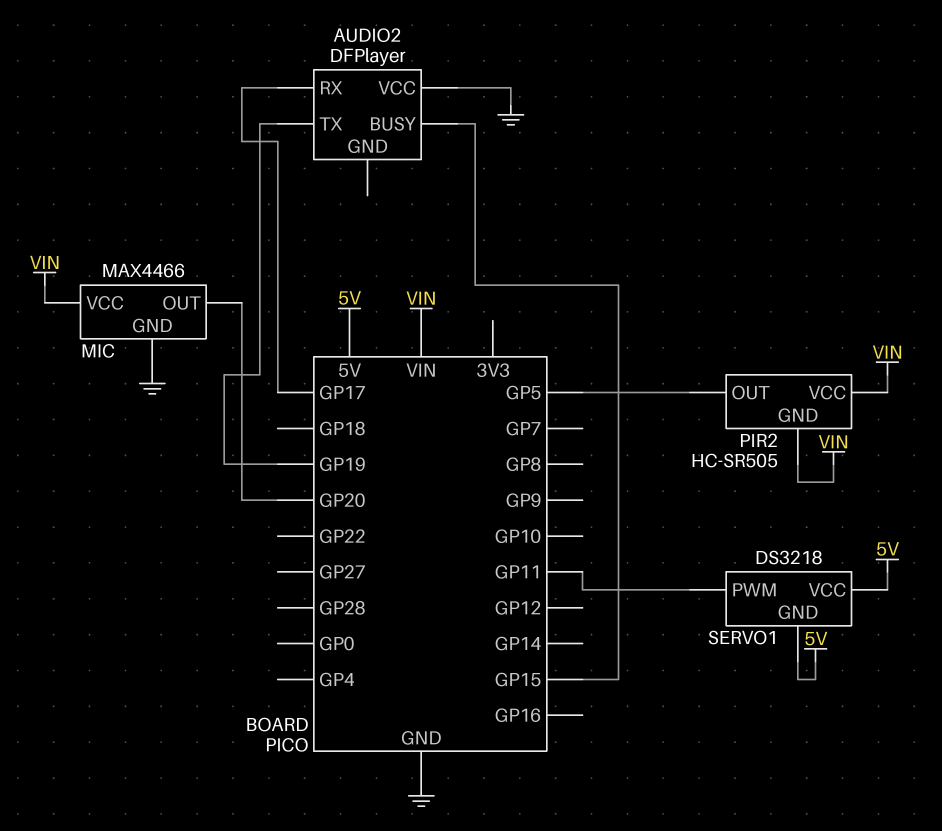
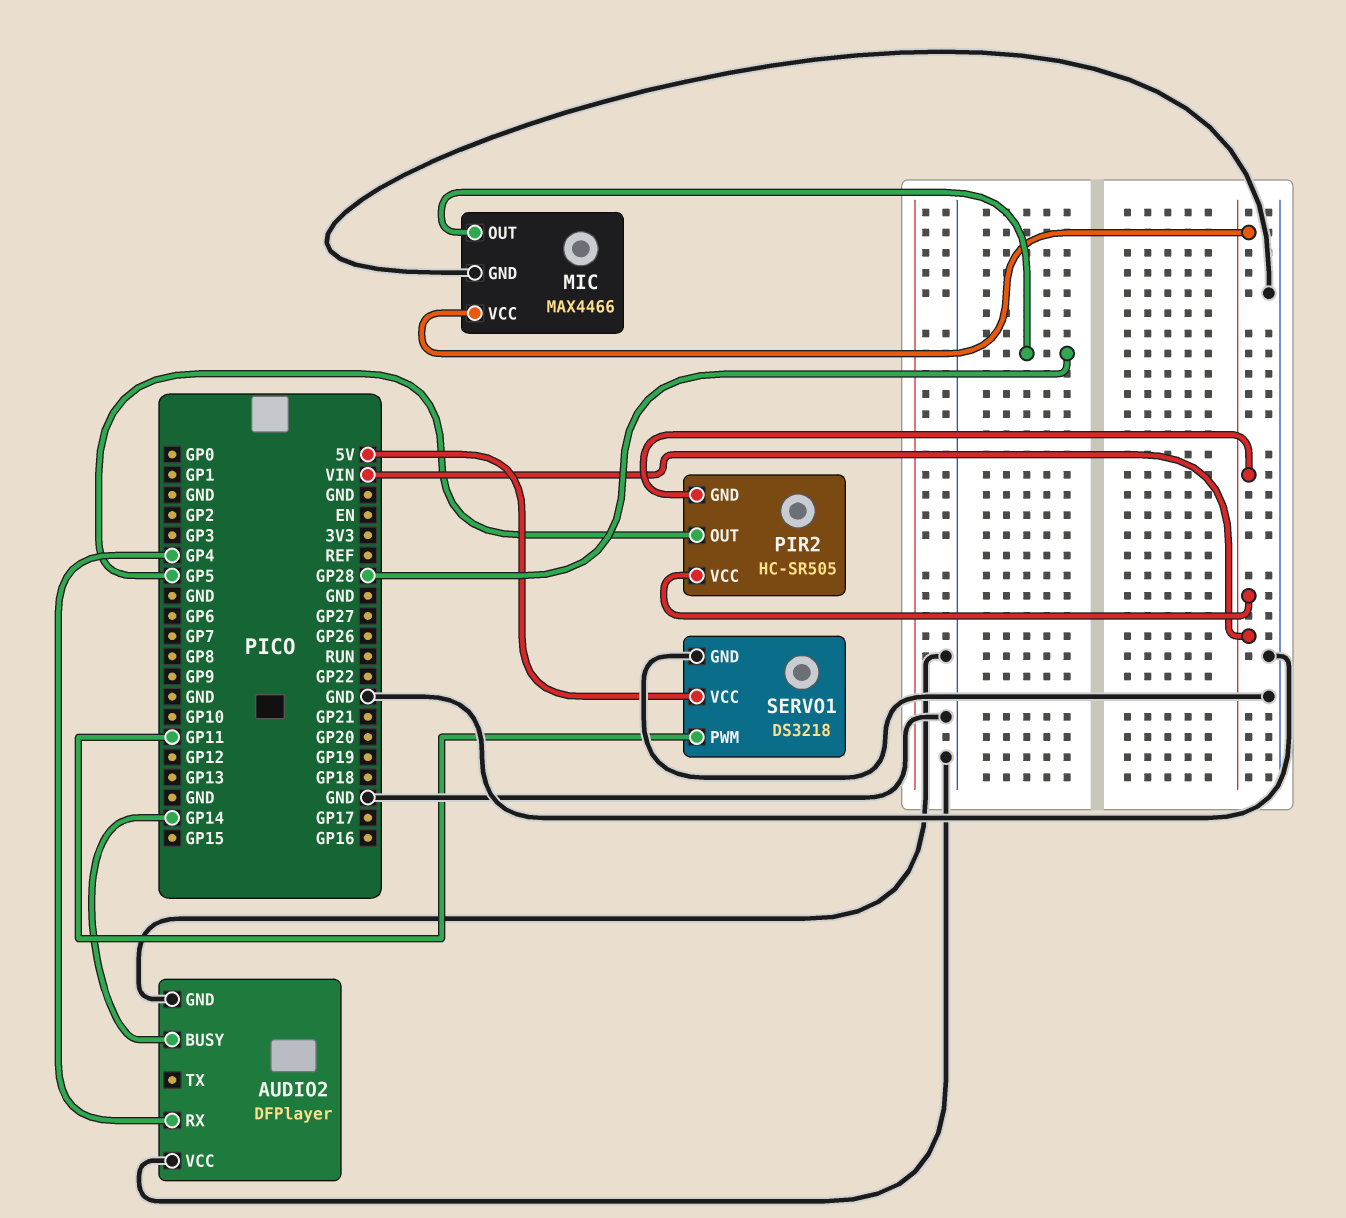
AUDIO2 pin BUSY: GP15 -> GP14
AUDIO2 pin GND: none -> GND
AUDIO2 pin RX: GP17 -> GP4
AUDIO2 pin TX: GP19 -> none
MIC pin OUT: GP20 -> GP28
SERVO1 pin GND: 5V -> GND

